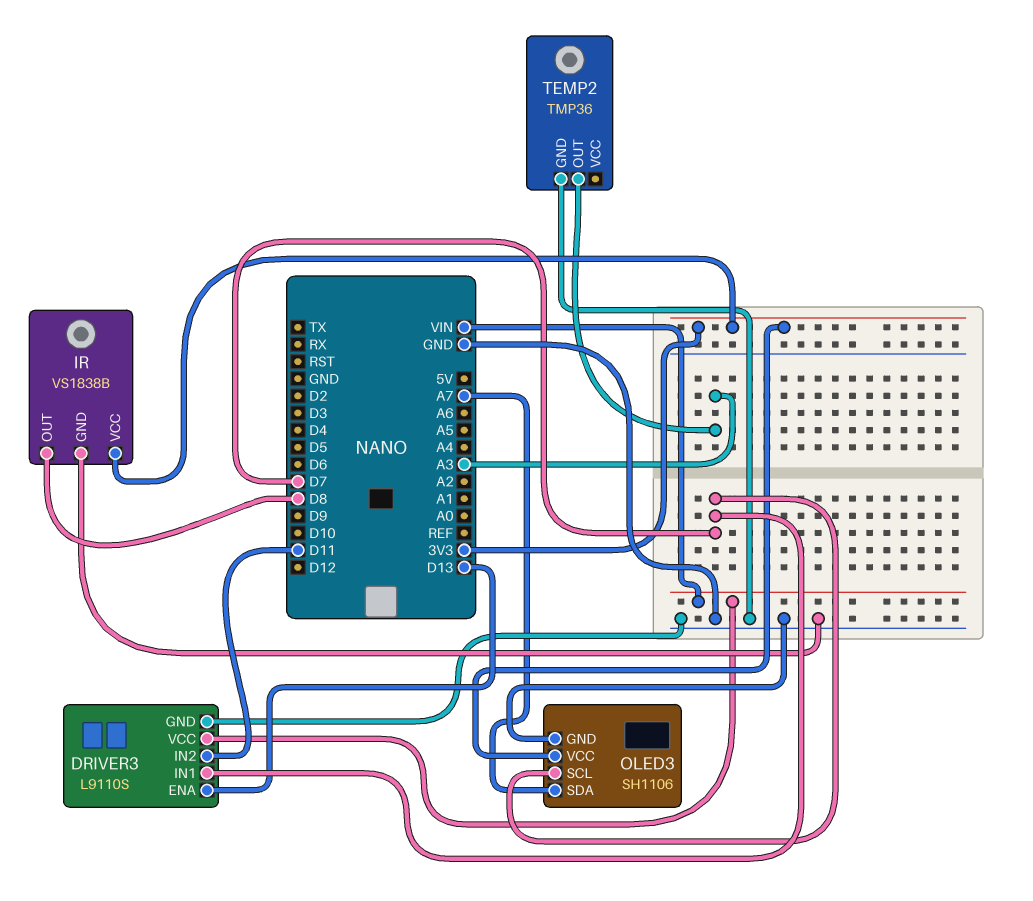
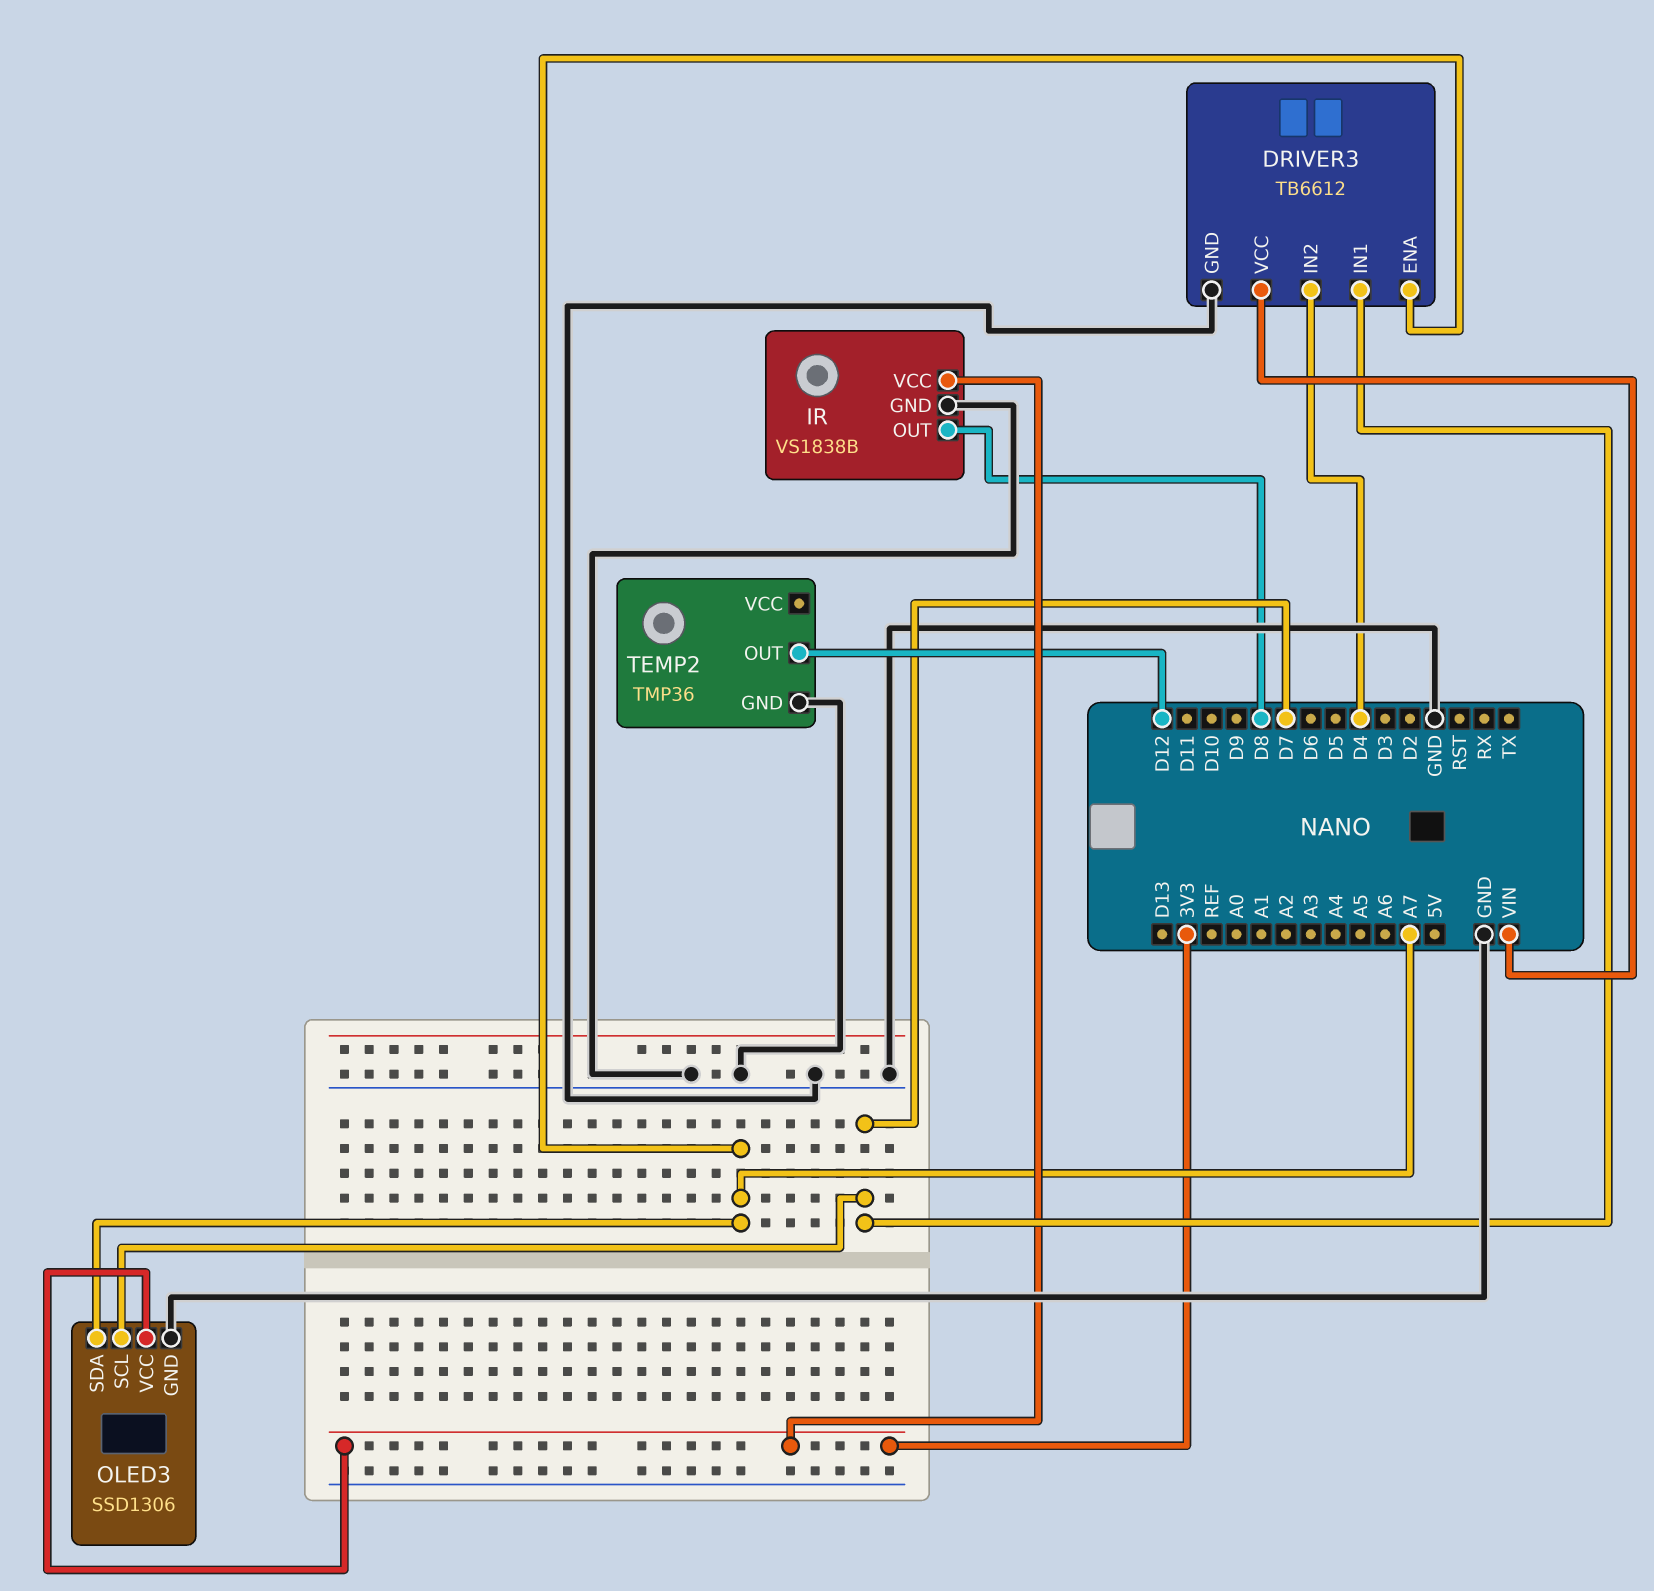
DRIVER3: L9110S -> TB6612
DRIVER3 pin ENA: D13 -> A7
DRIVER3 pin IN2: D11 -> D4
OLED3: SH1106 -> SSD1306
TEMP2 pin OUT: A3 -> D12

